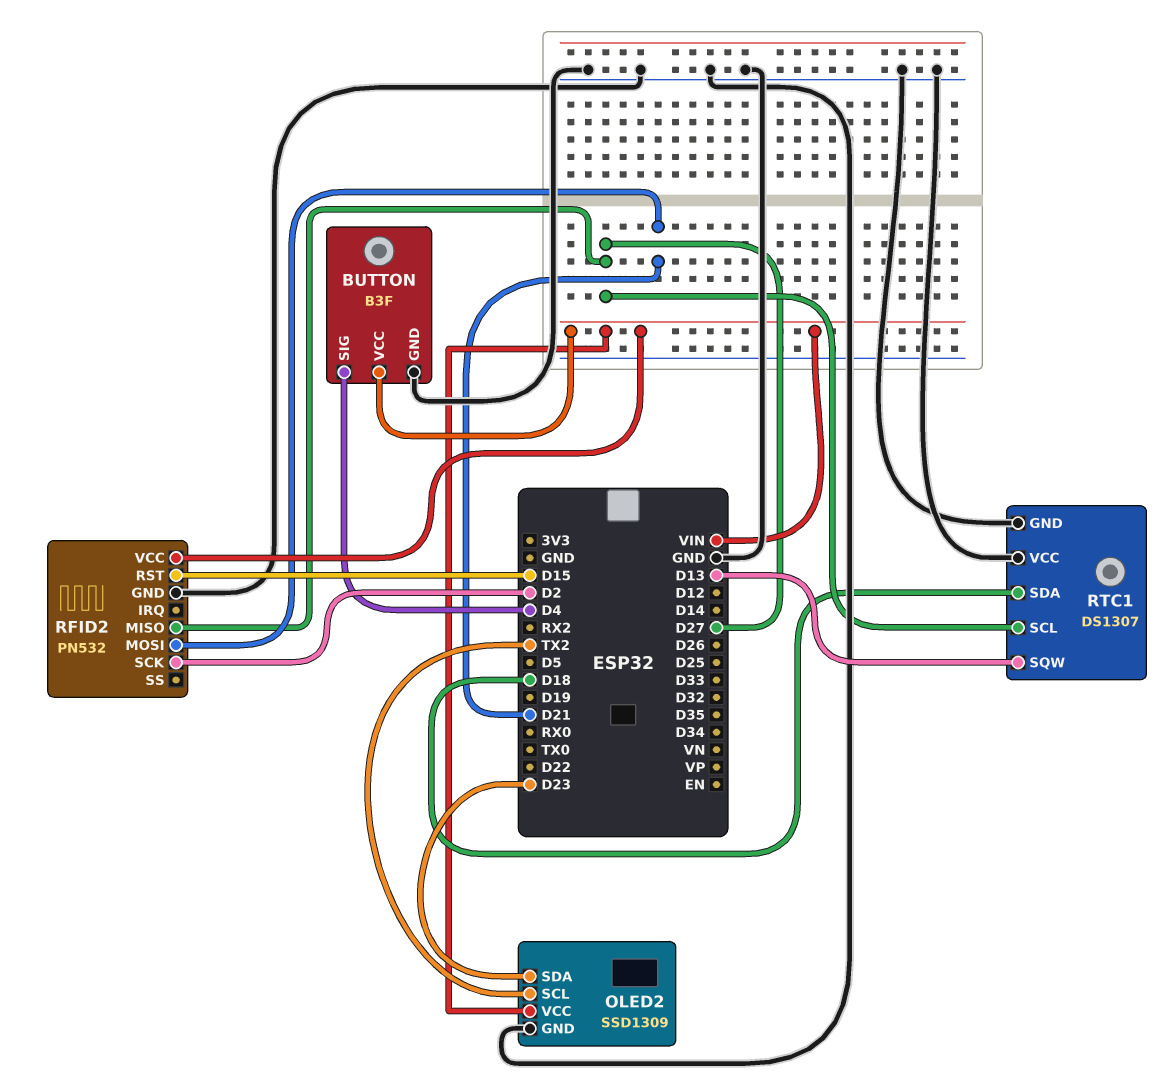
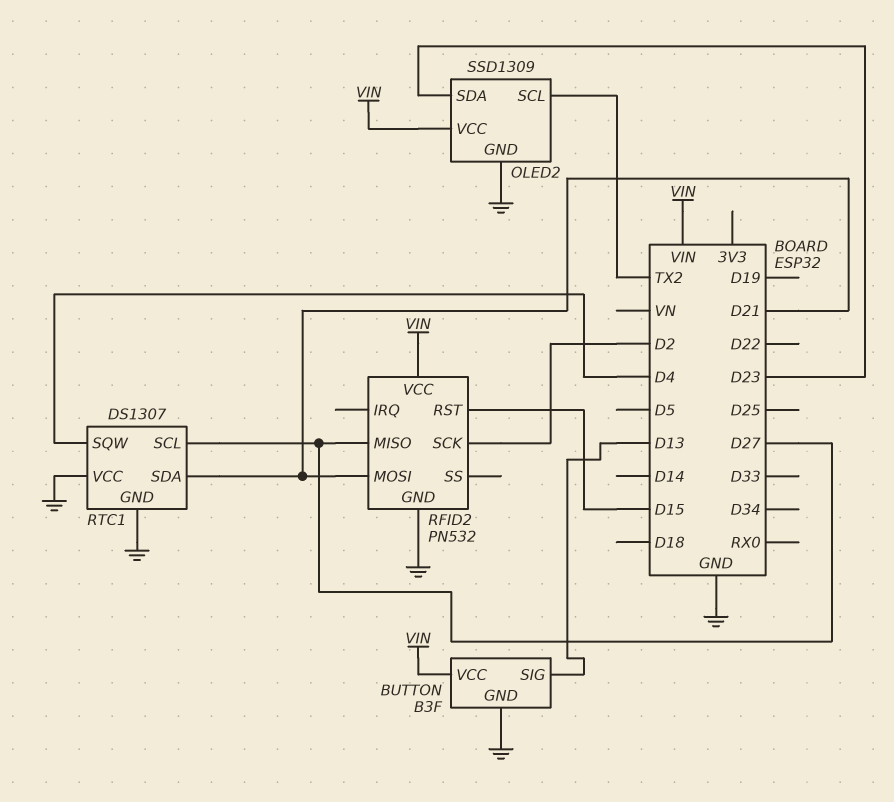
BUTTON pin SIG: D4 -> D13
RTC1 pin SDA: D18 -> D21
RTC1 pin SQW: D13 -> D4

